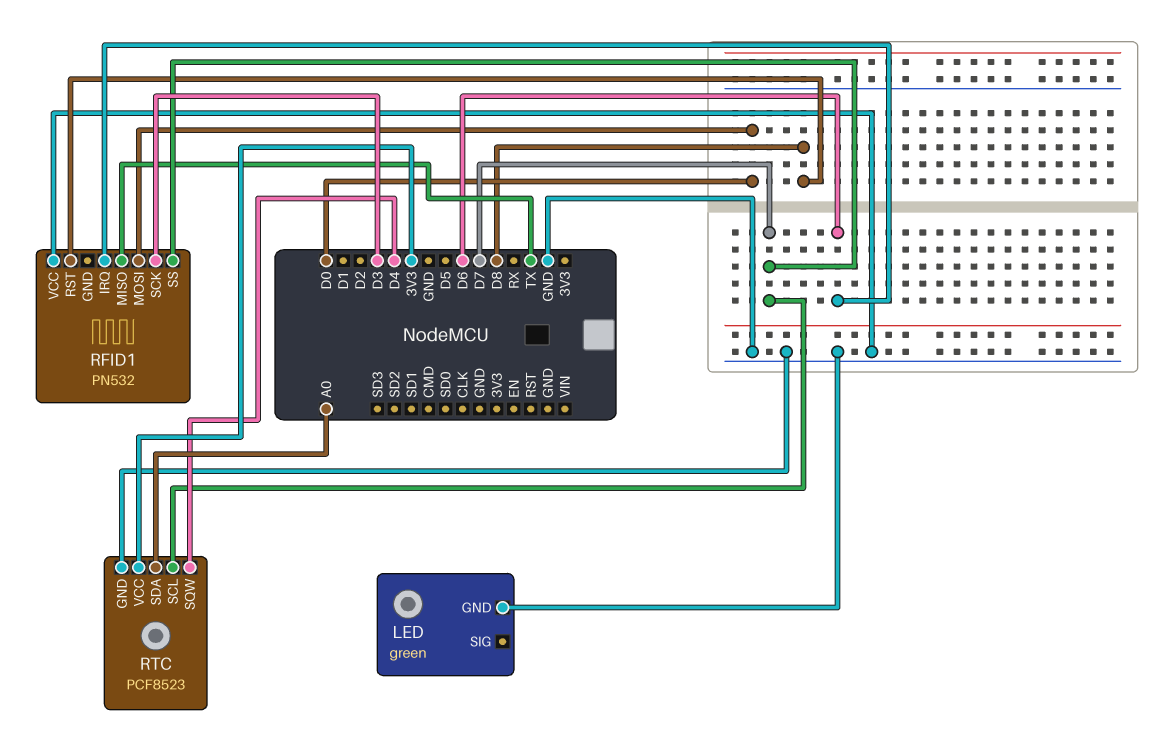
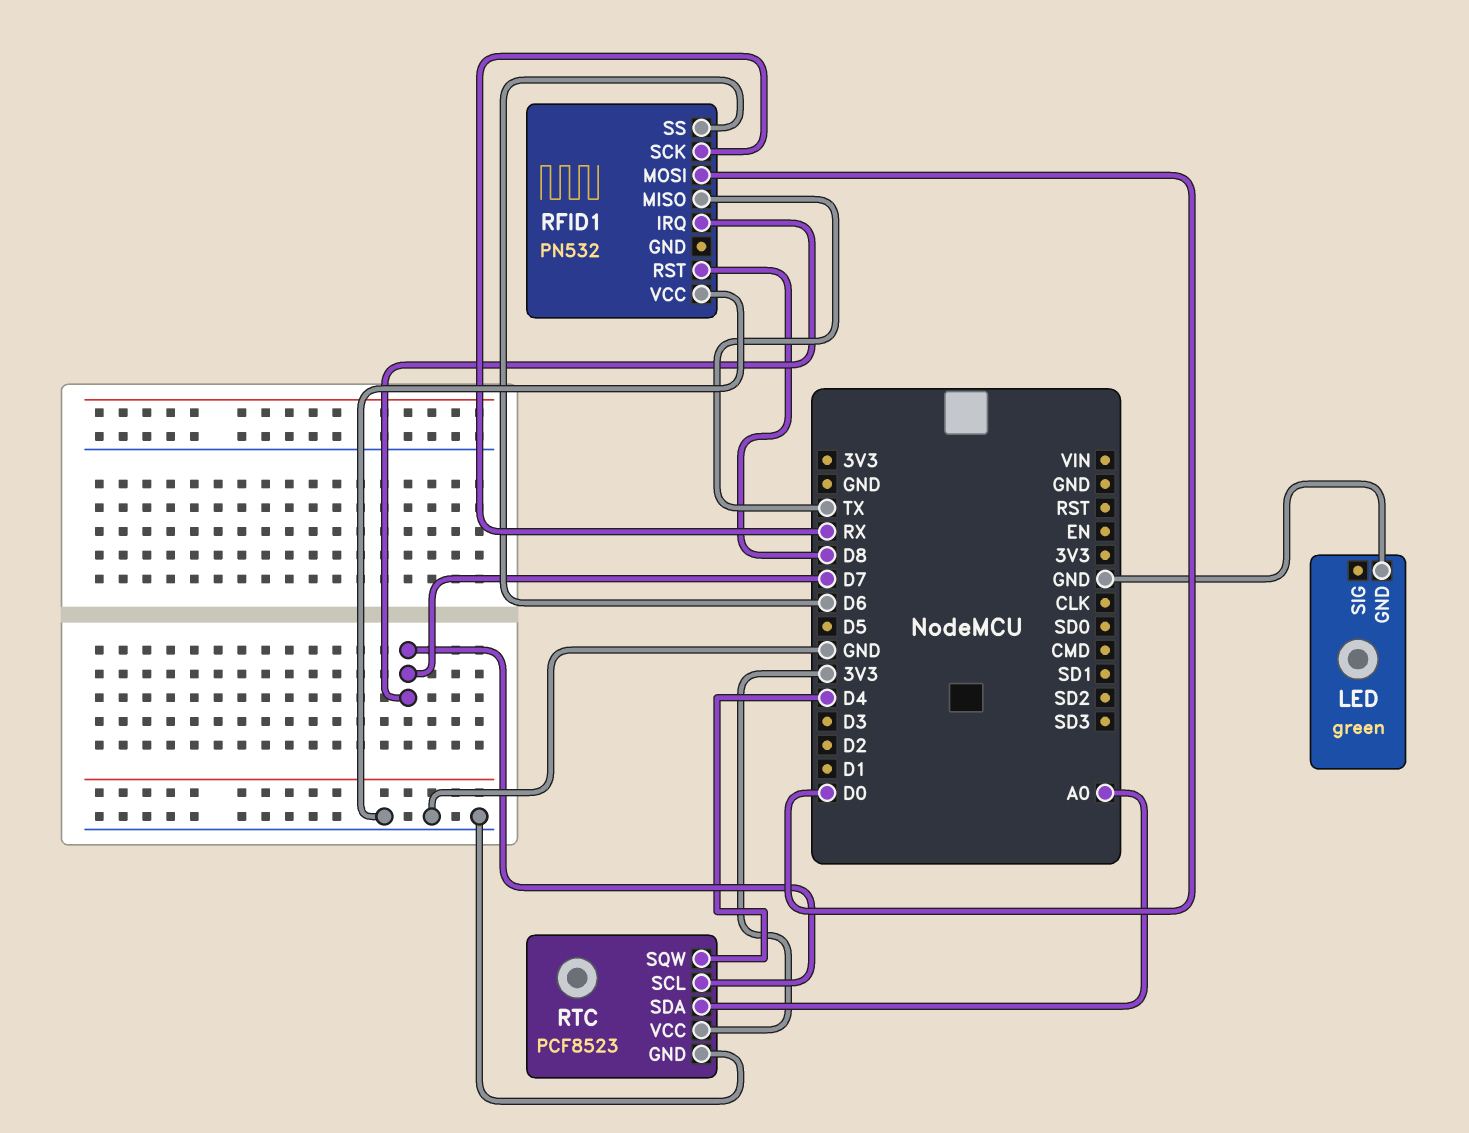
RFID1 pin IRQ: D6 -> D7
RFID1 pin SCK: D3 -> RX
RFID1 pin SS: D7 -> D6

